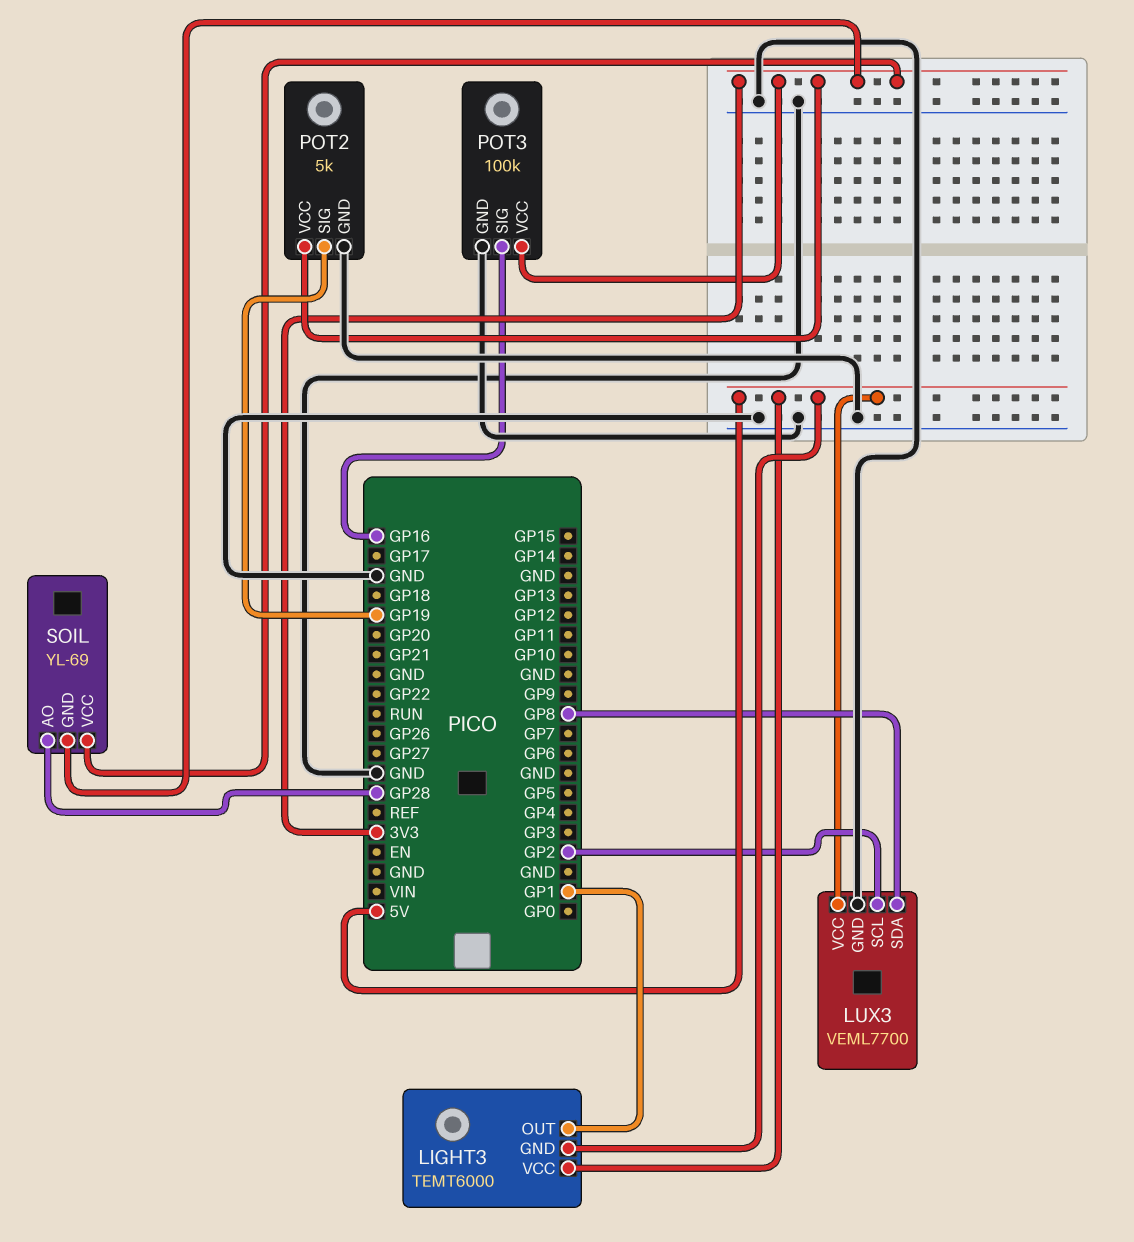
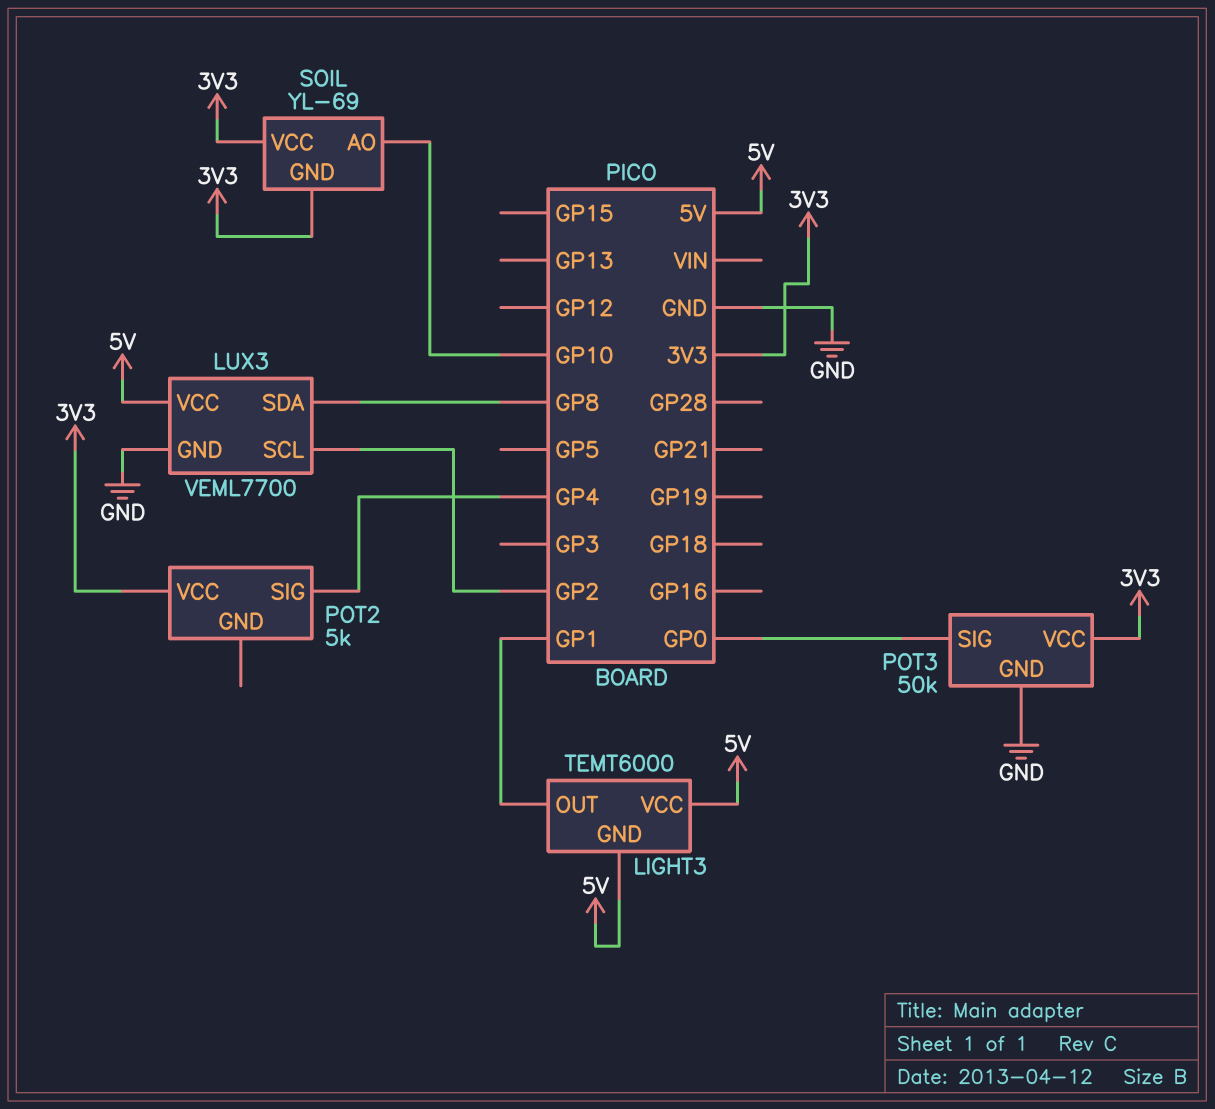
POT2 pin GND: GND -> none
POT2 pin SIG: GP19 -> GP4
POT3: 100k -> 50k
POT3 pin SIG: GP16 -> GP0
SOIL pin AO: GP28 -> GP10

